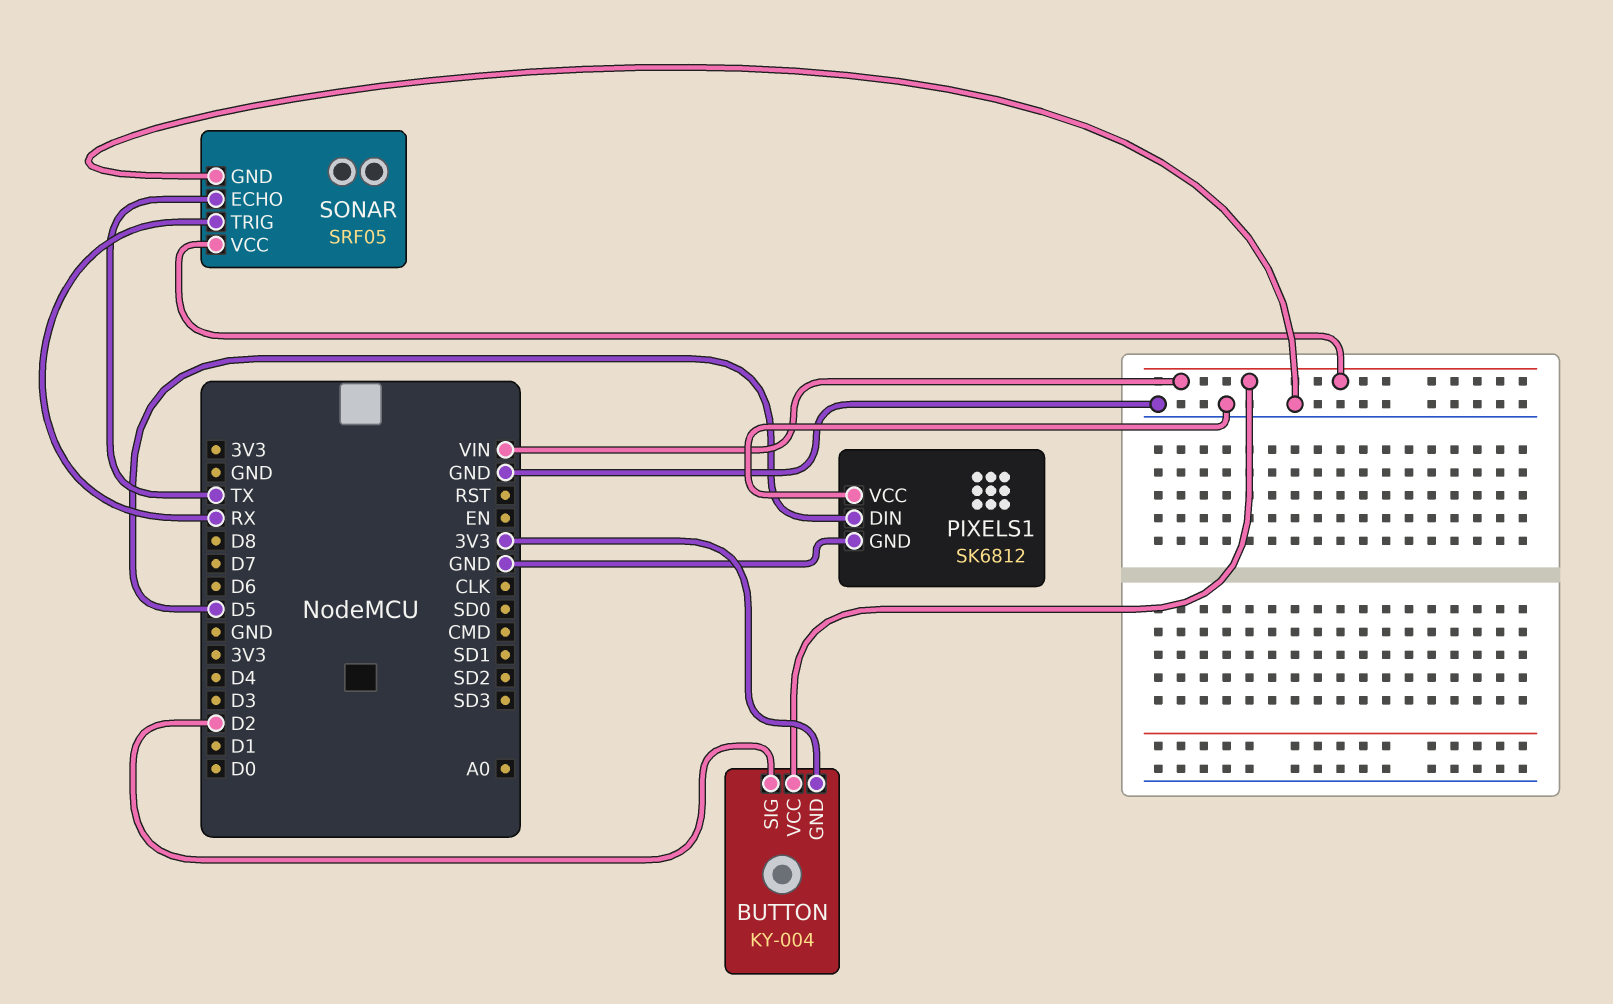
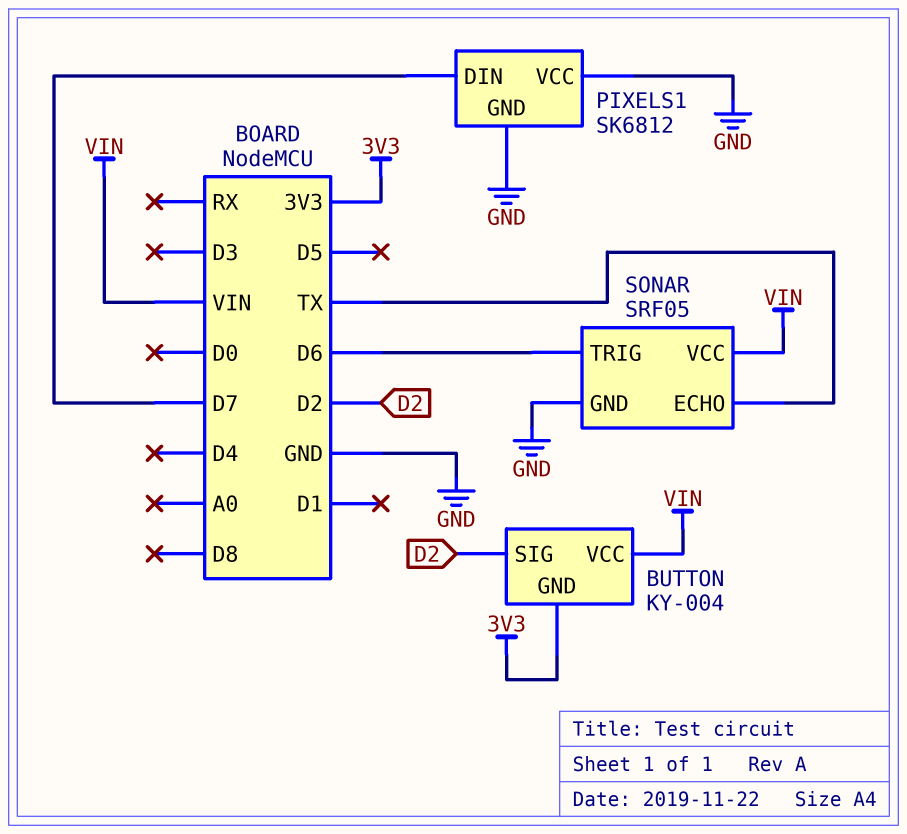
PIXELS1 pin DIN: D5 -> D7
SONAR pin TRIG: RX -> D6

